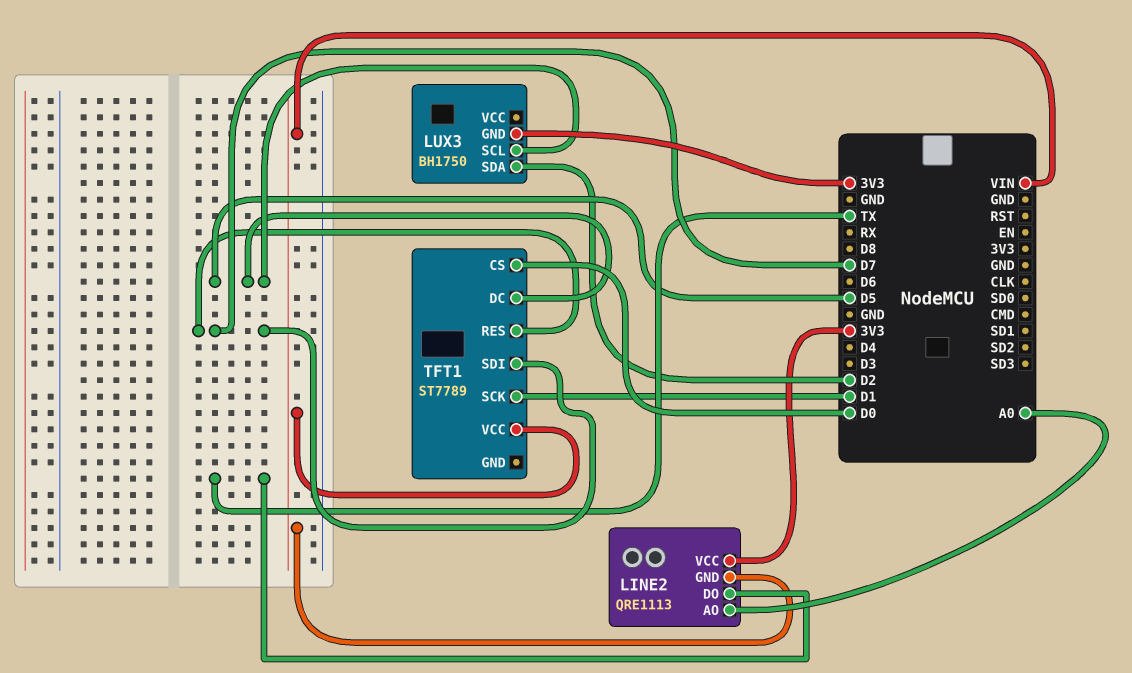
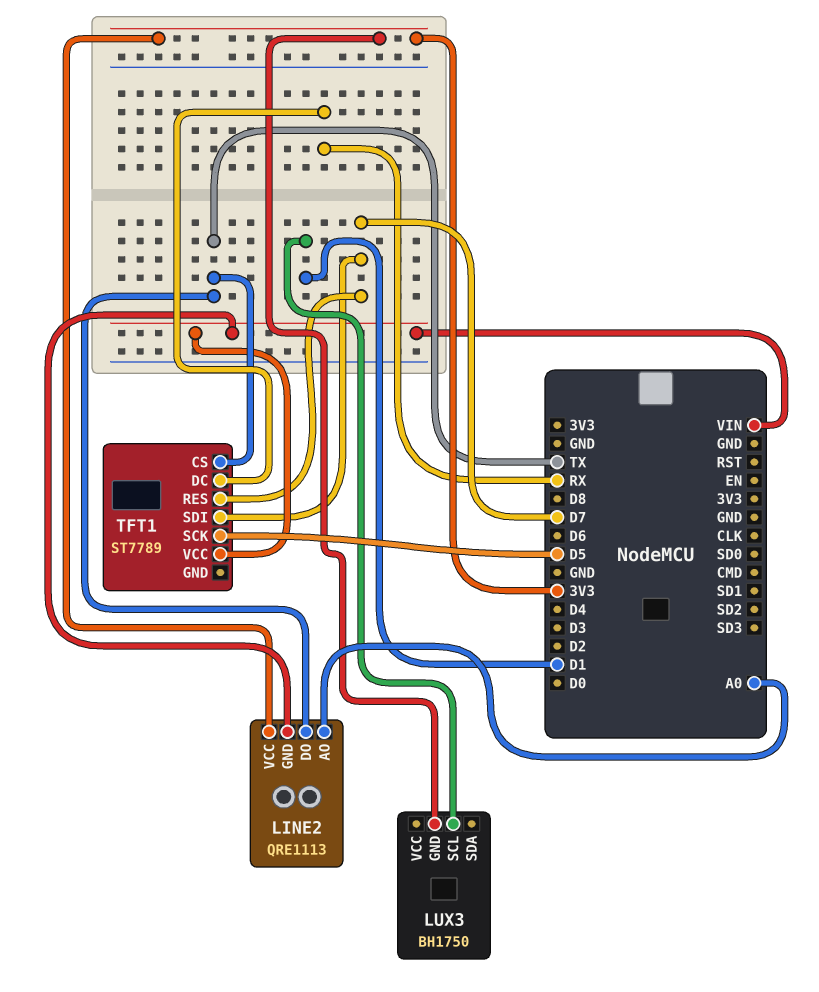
LUX3 pin SCL: D5 -> D1
LUX3 pin SDA: D2 -> none
TFT1 pin CS: D0 -> TX
TFT1 pin DC: D5 -> RX
TFT1 pin SCK: D1 -> D5

